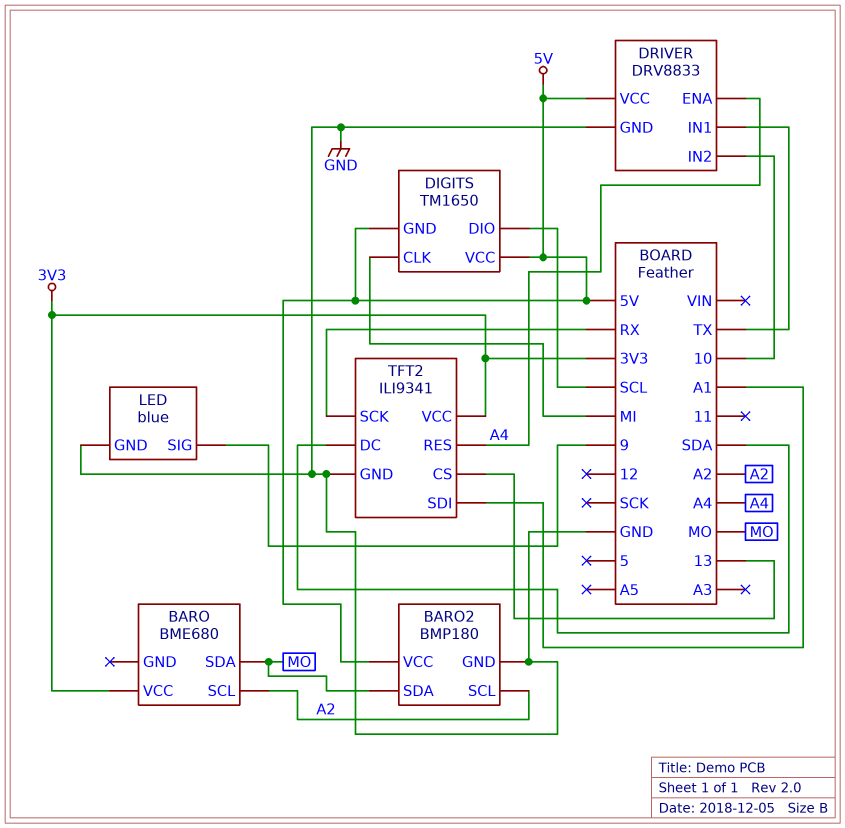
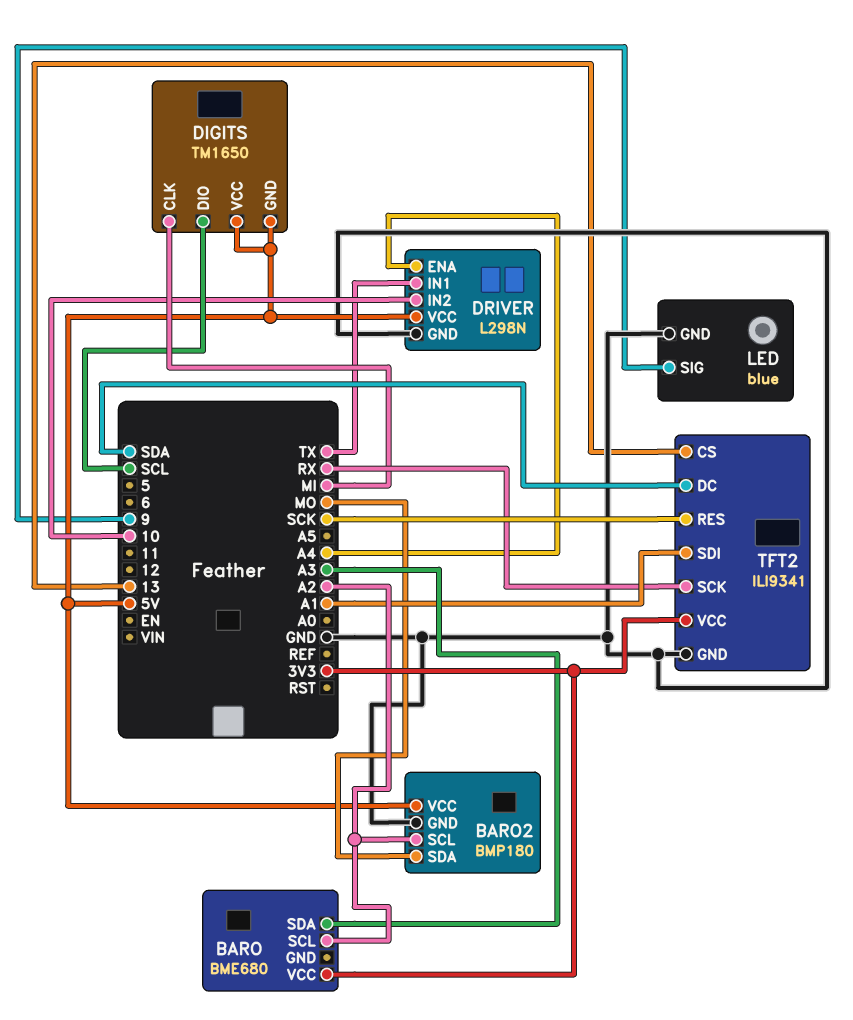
BARO pin SDA: MO -> A3
DRIVER: DRV8833 -> L298N
TFT2 pin RES: A4 -> SCK

